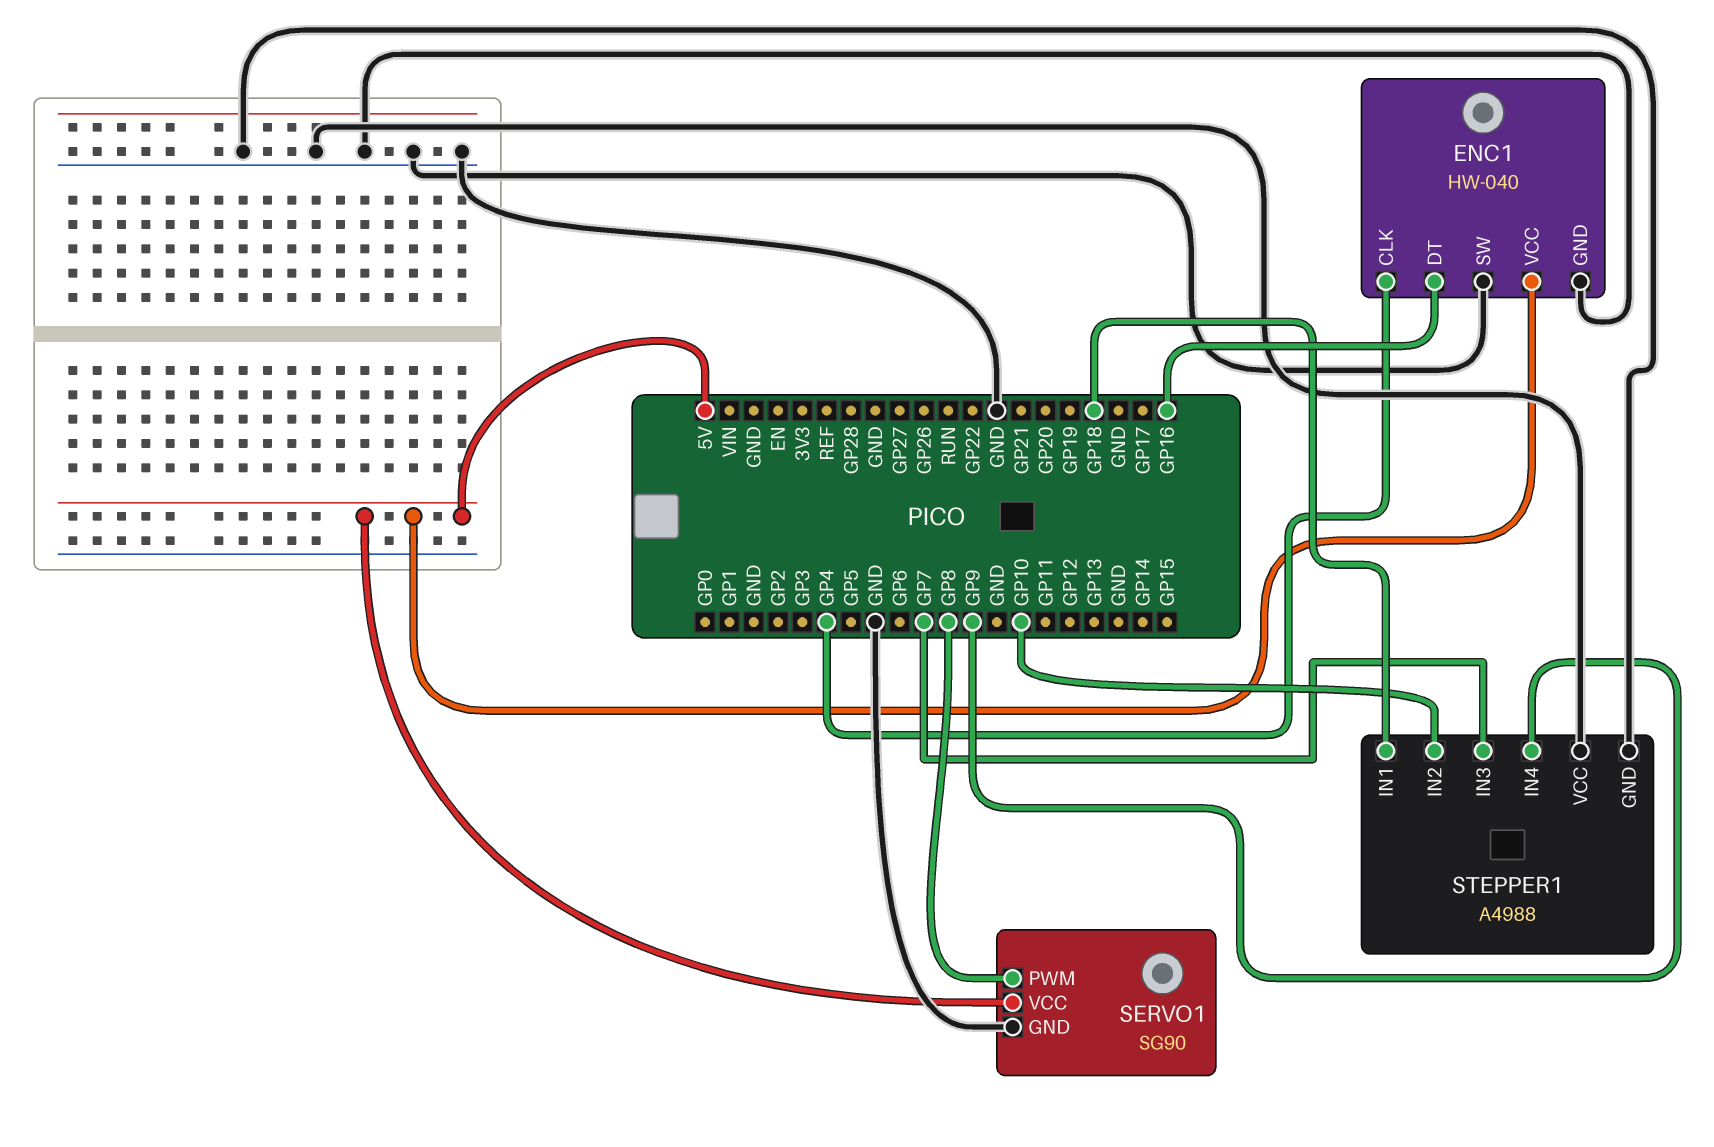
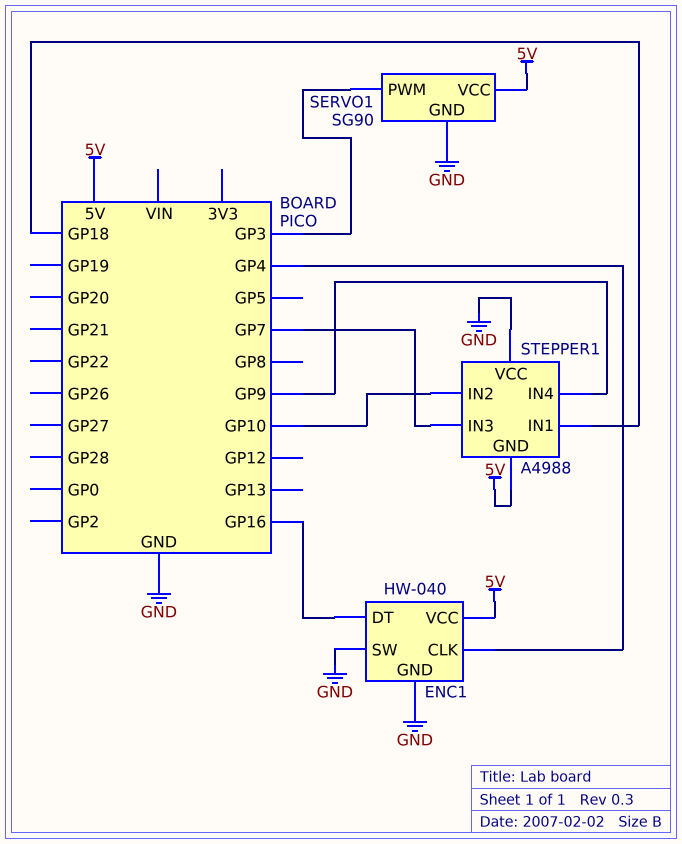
SERVO1 pin PWM: GP8 -> GP3
STEPPER1 pin GND: GND -> 5V

